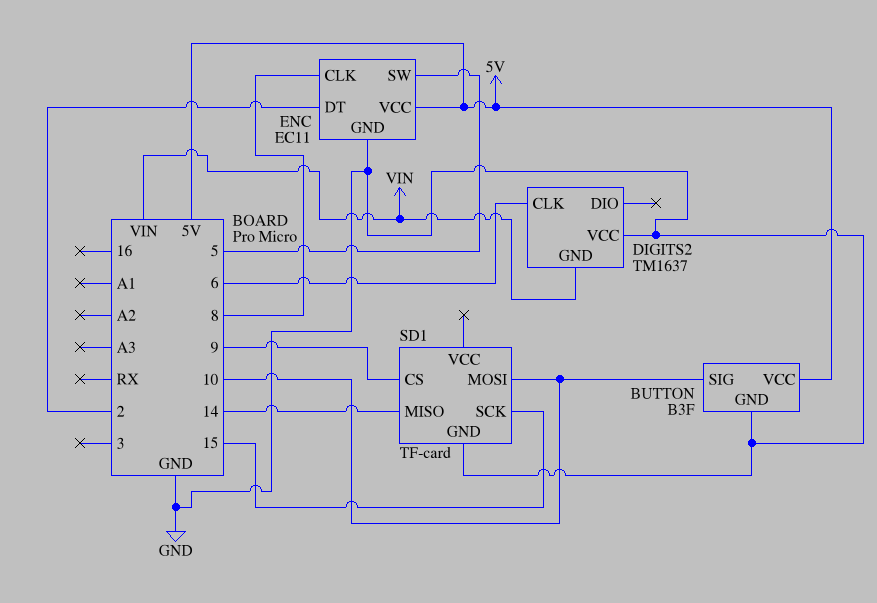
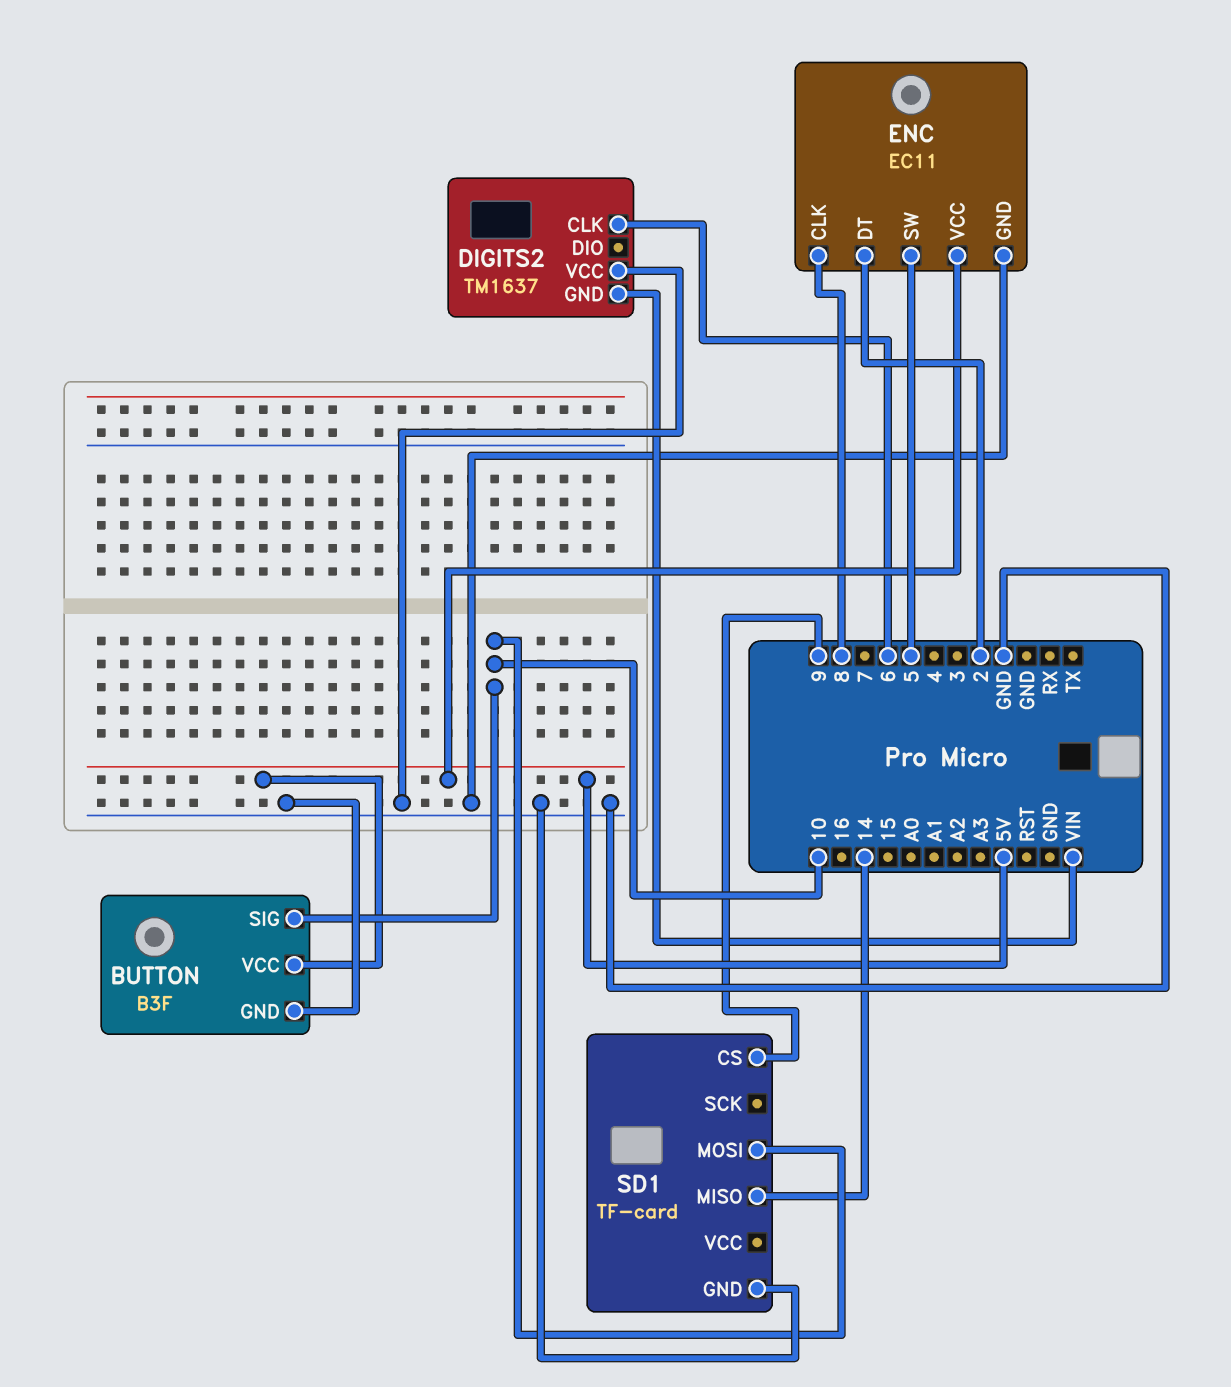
SD1 pin SCK: 15 -> none

